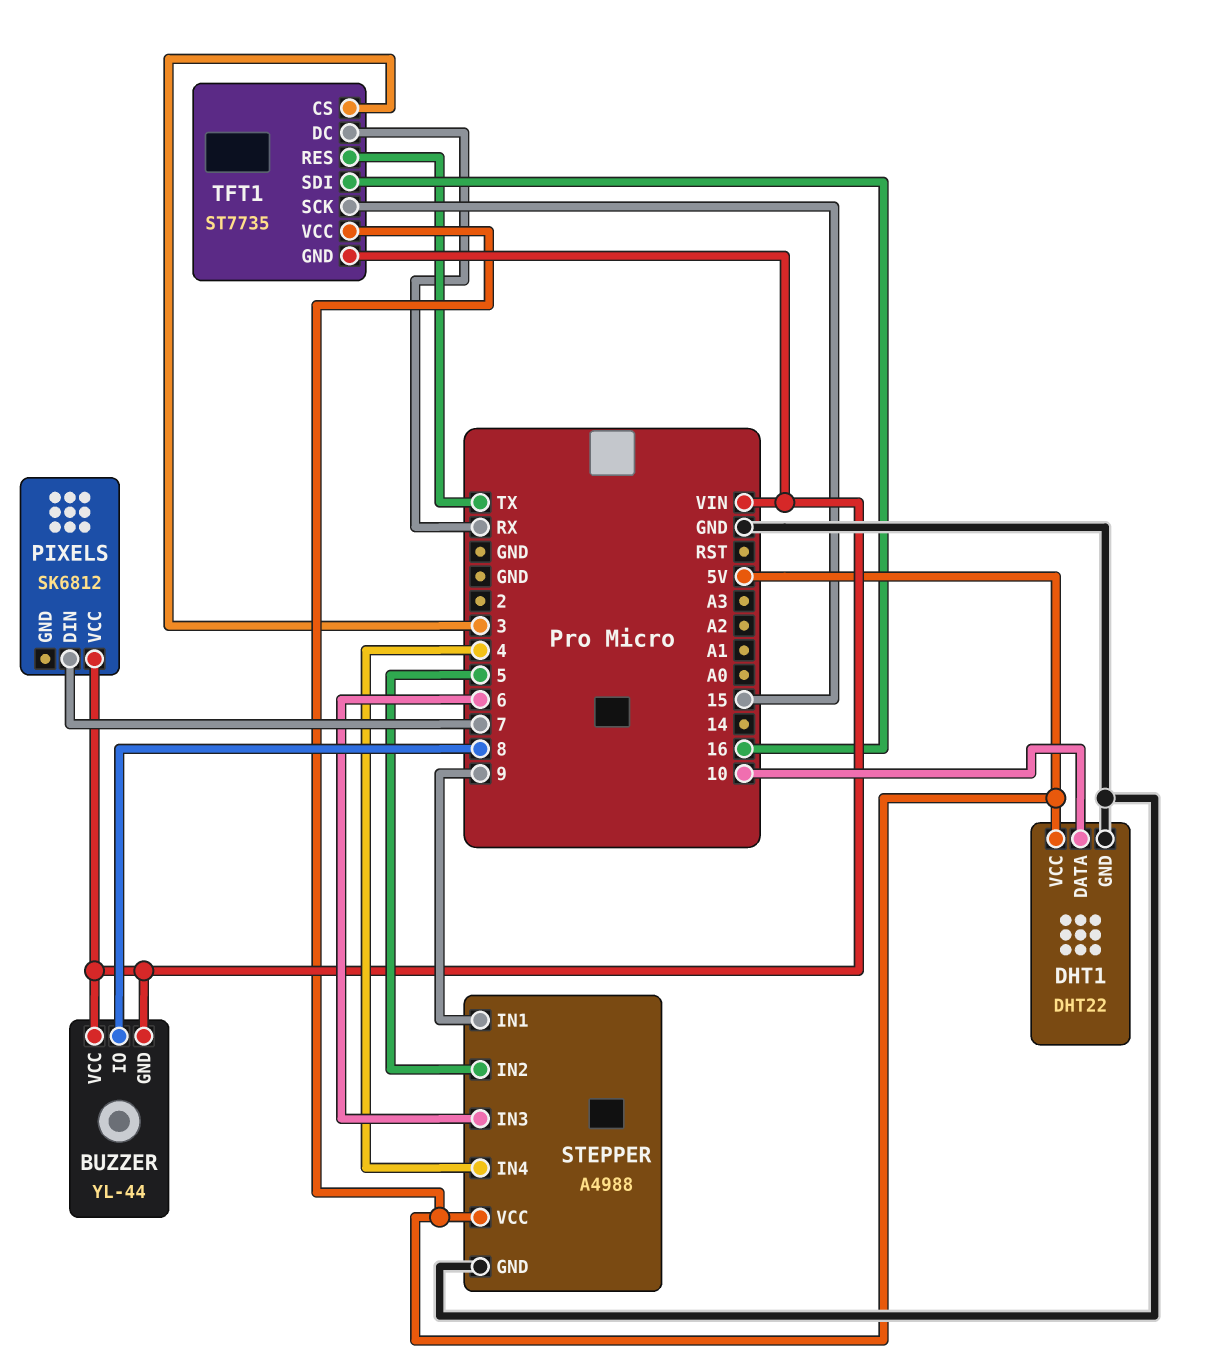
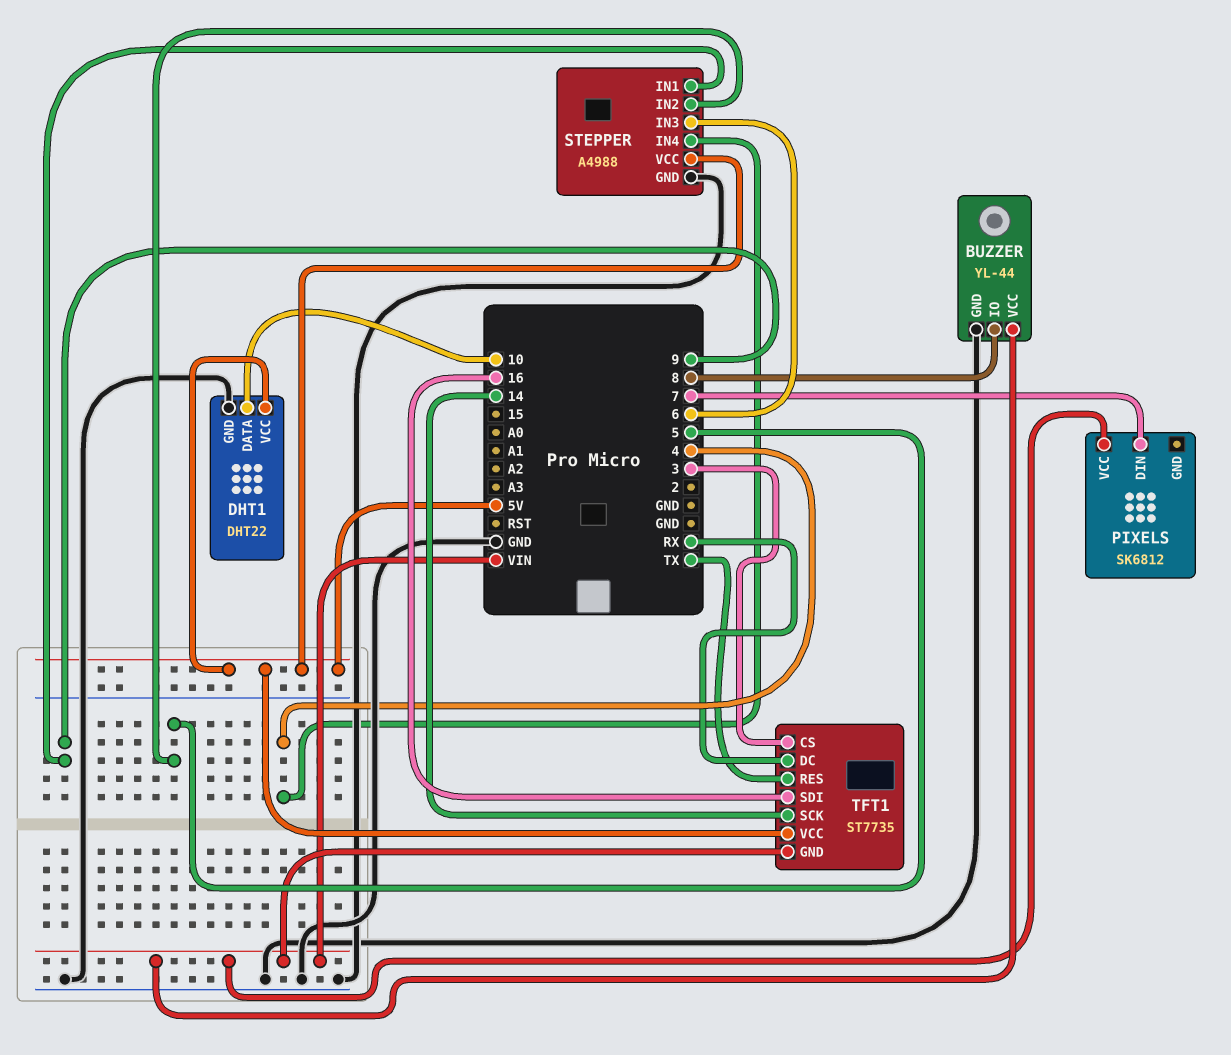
BUZZER pin GND: VIN -> GND
TFT1 pin SCK: 15 -> 14

